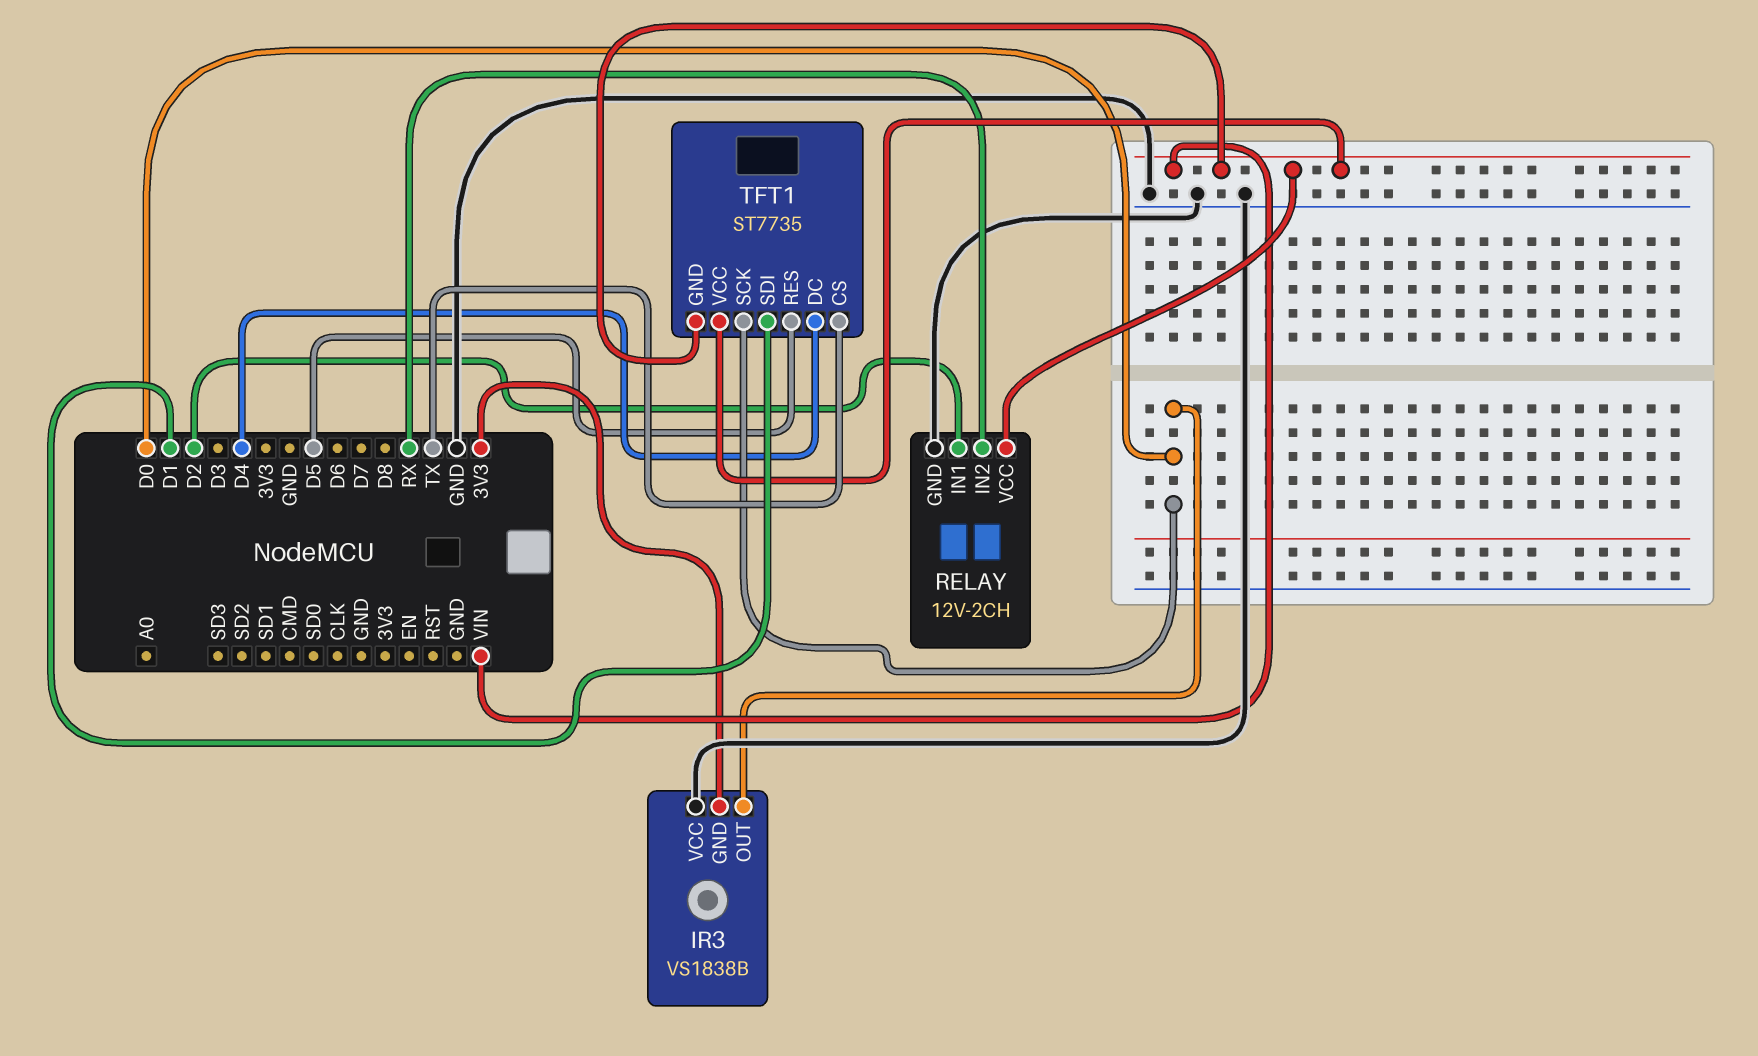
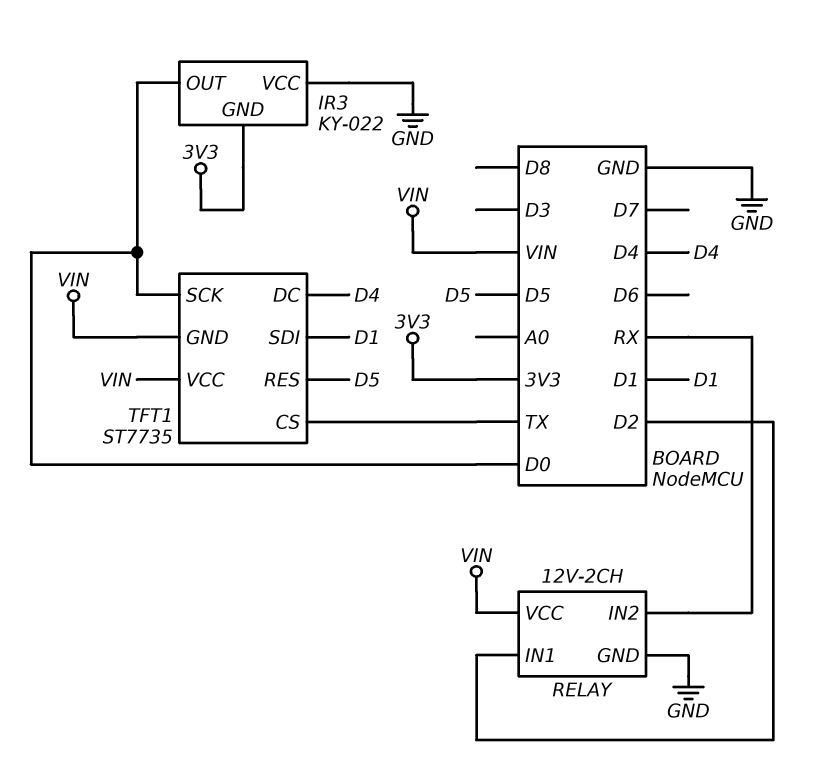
IR3: VS1838B -> KY-022

